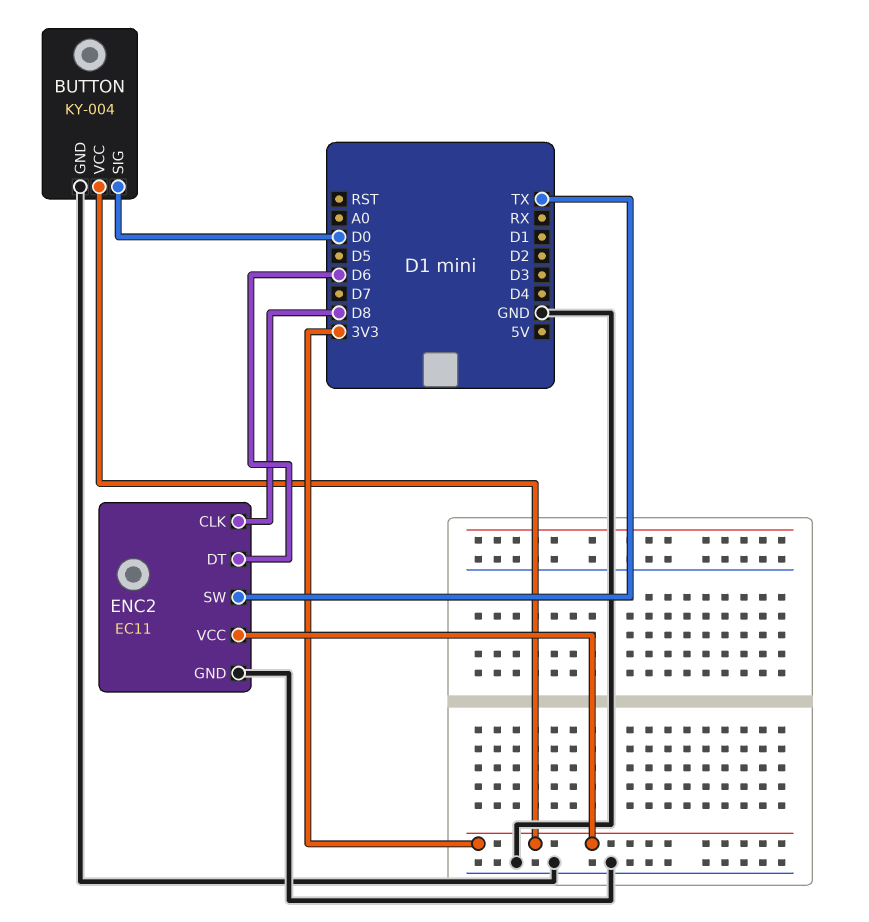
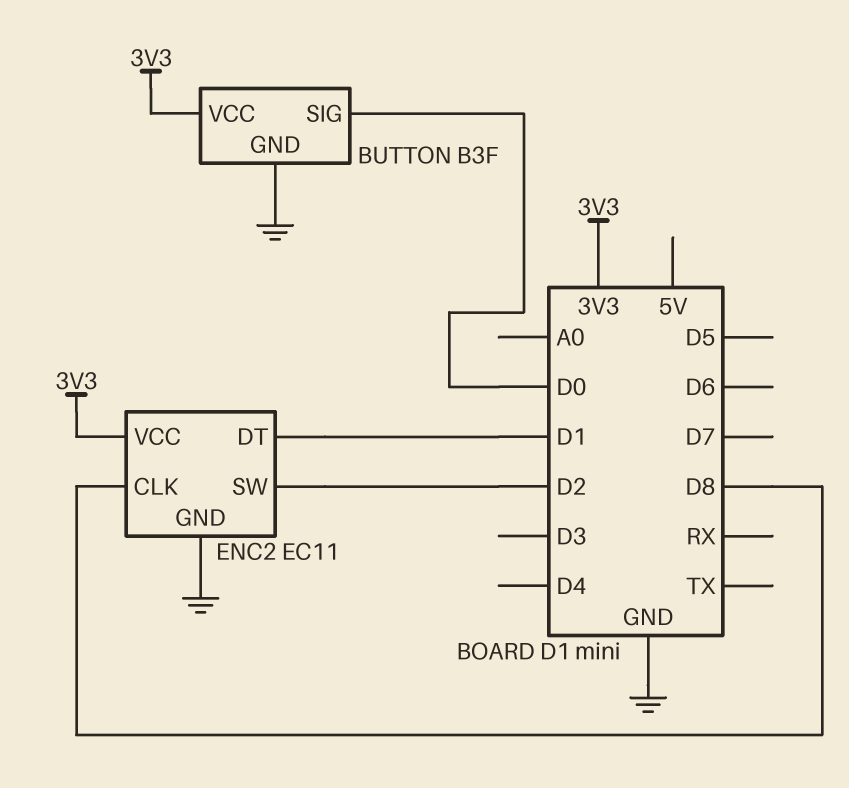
BUTTON: KY-004 -> B3F
ENC2 pin DT: D6 -> D1
ENC2 pin SW: TX -> D2

